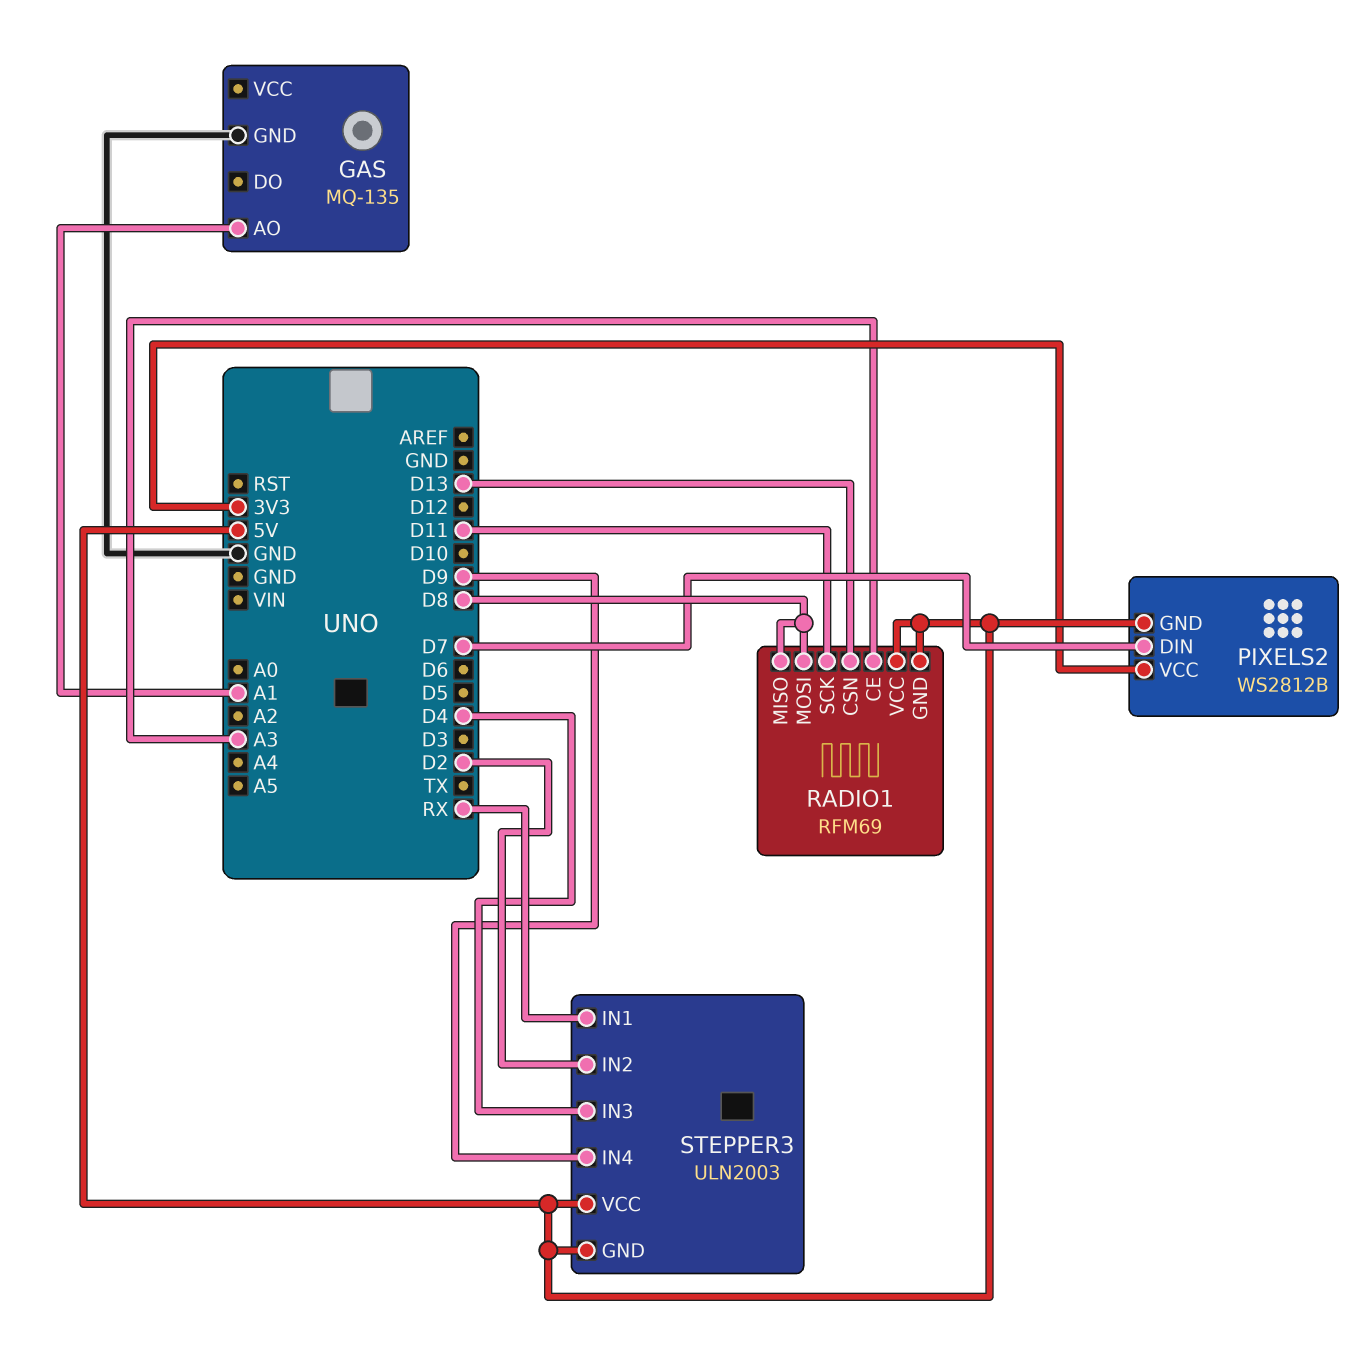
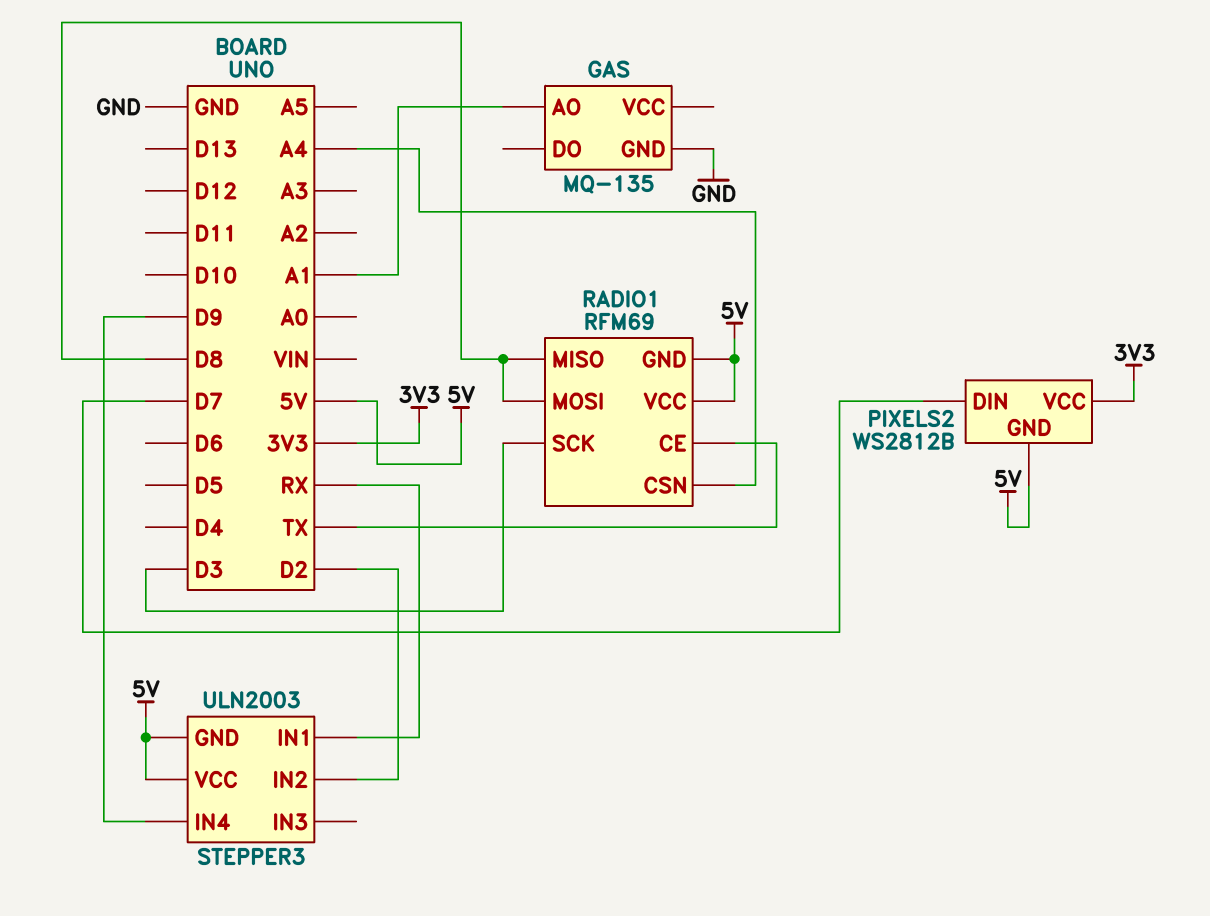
RADIO1 pin CE: A3 -> TX
RADIO1 pin CSN: D13 -> A4
RADIO1 pin SCK: D11 -> D3
STEPPER3 pin IN3: D4 -> none

